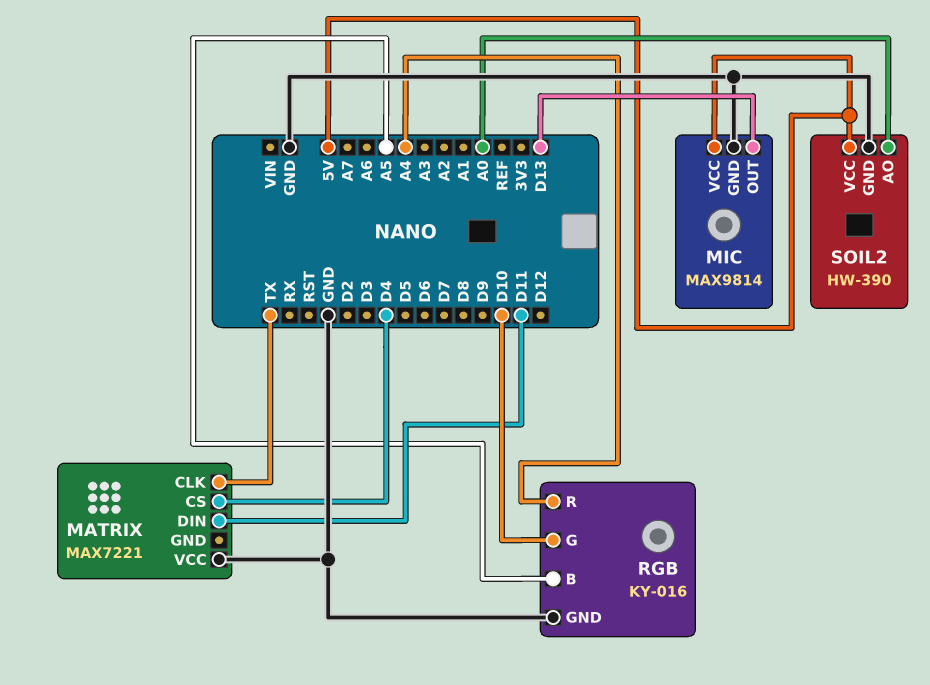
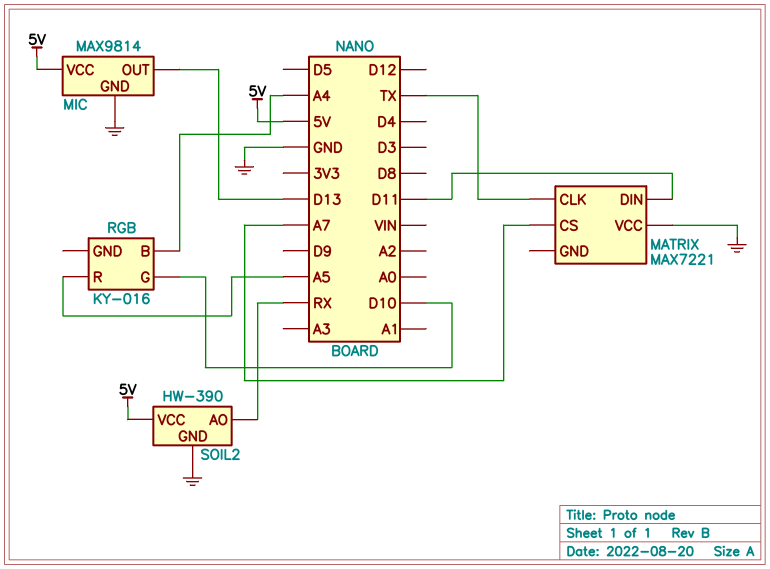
MATRIX pin CS: D4 -> A7
RGB pin B: A5 -> A4
RGB pin GND: GND -> none
RGB pin R: A4 -> A5
SOIL2 pin AO: A0 -> RX

